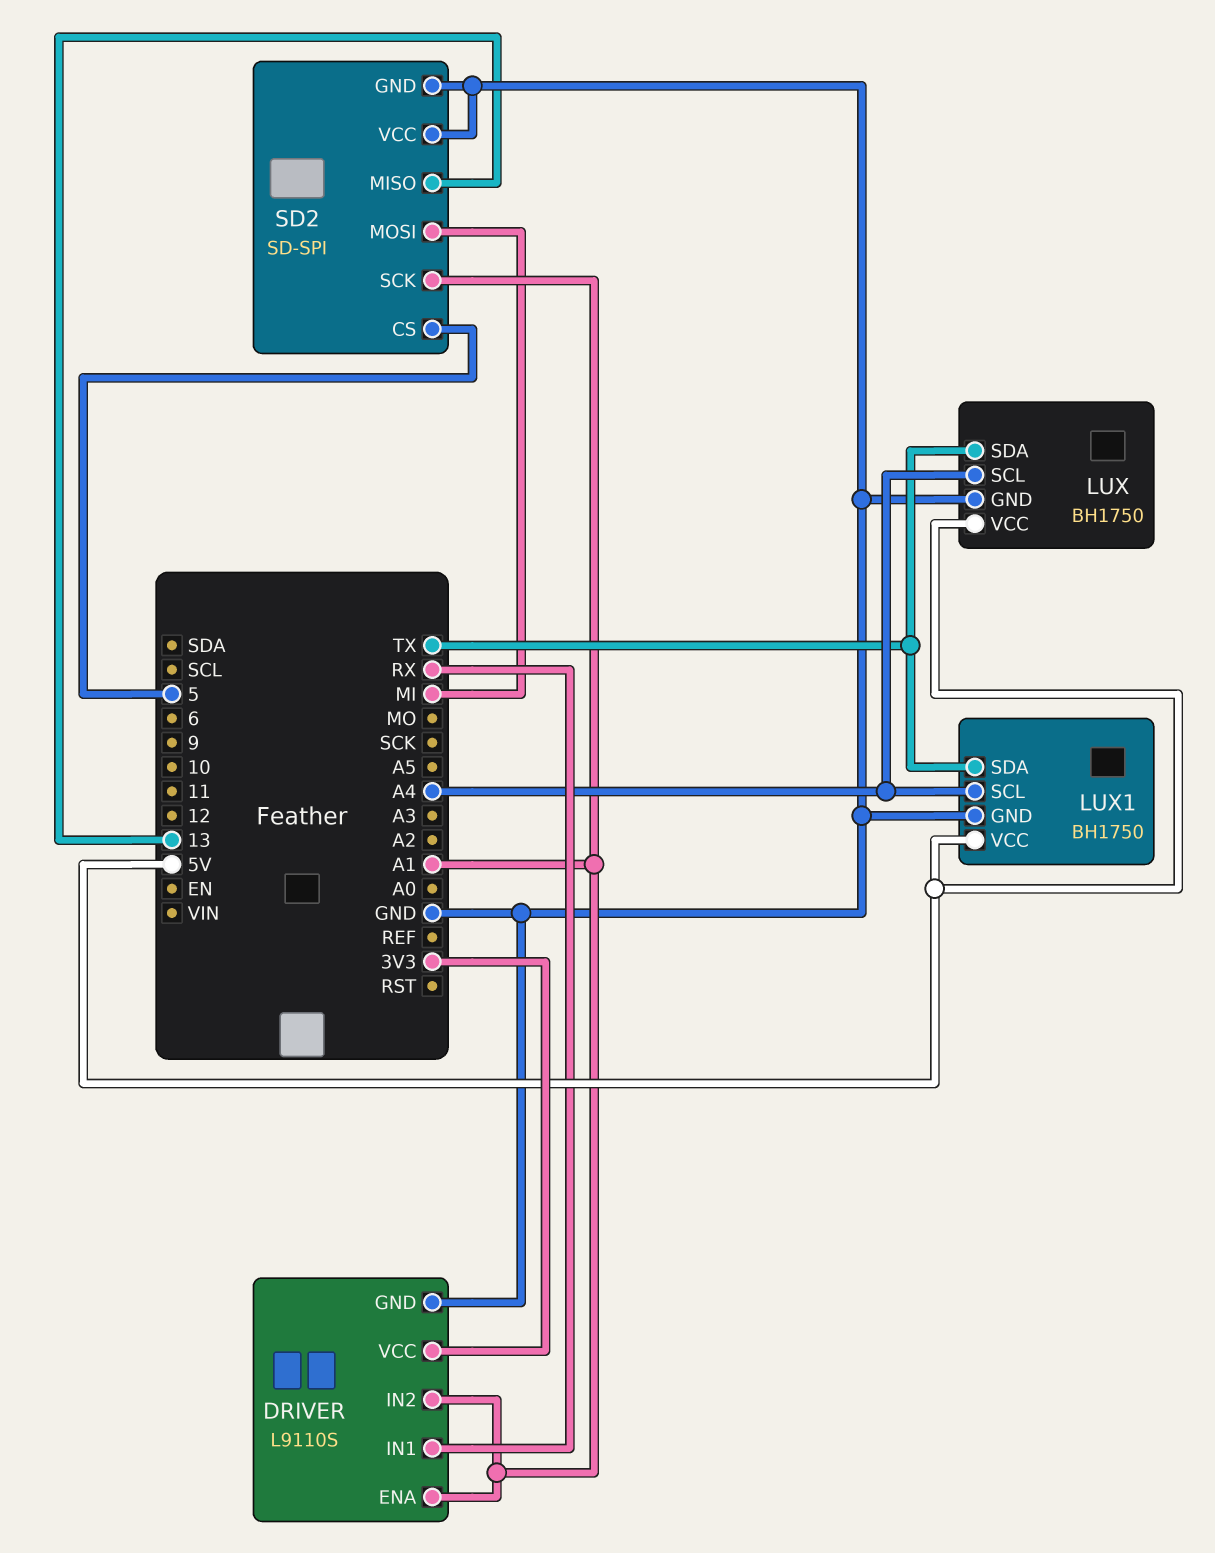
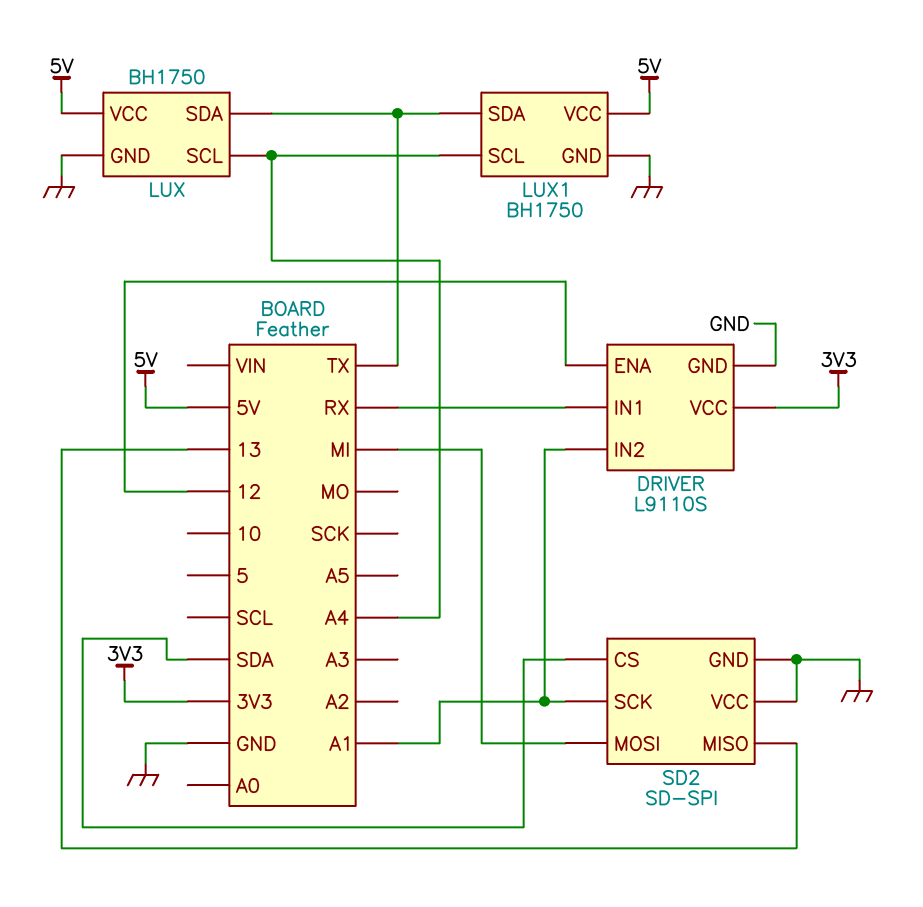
DRIVER pin ENA: A1 -> 12
SD2 pin CS: 5 -> SDA

